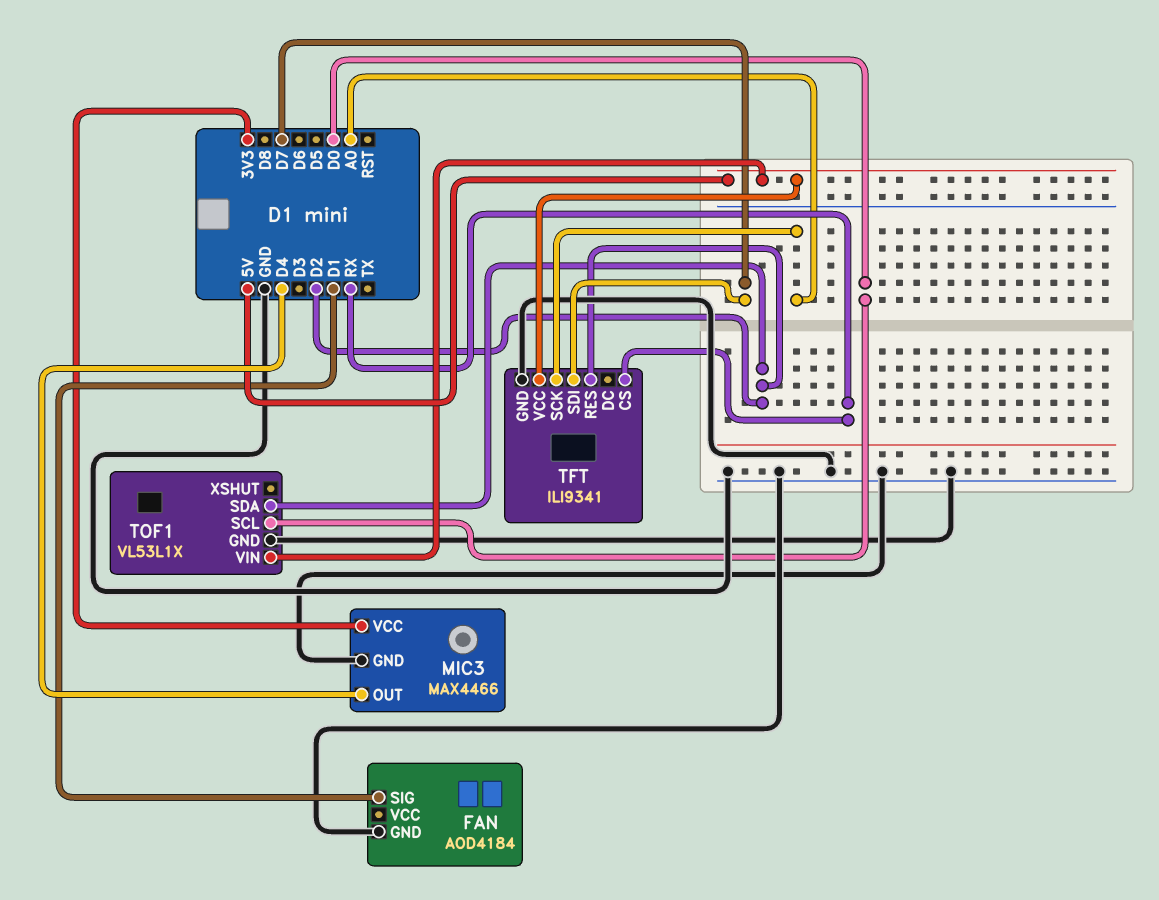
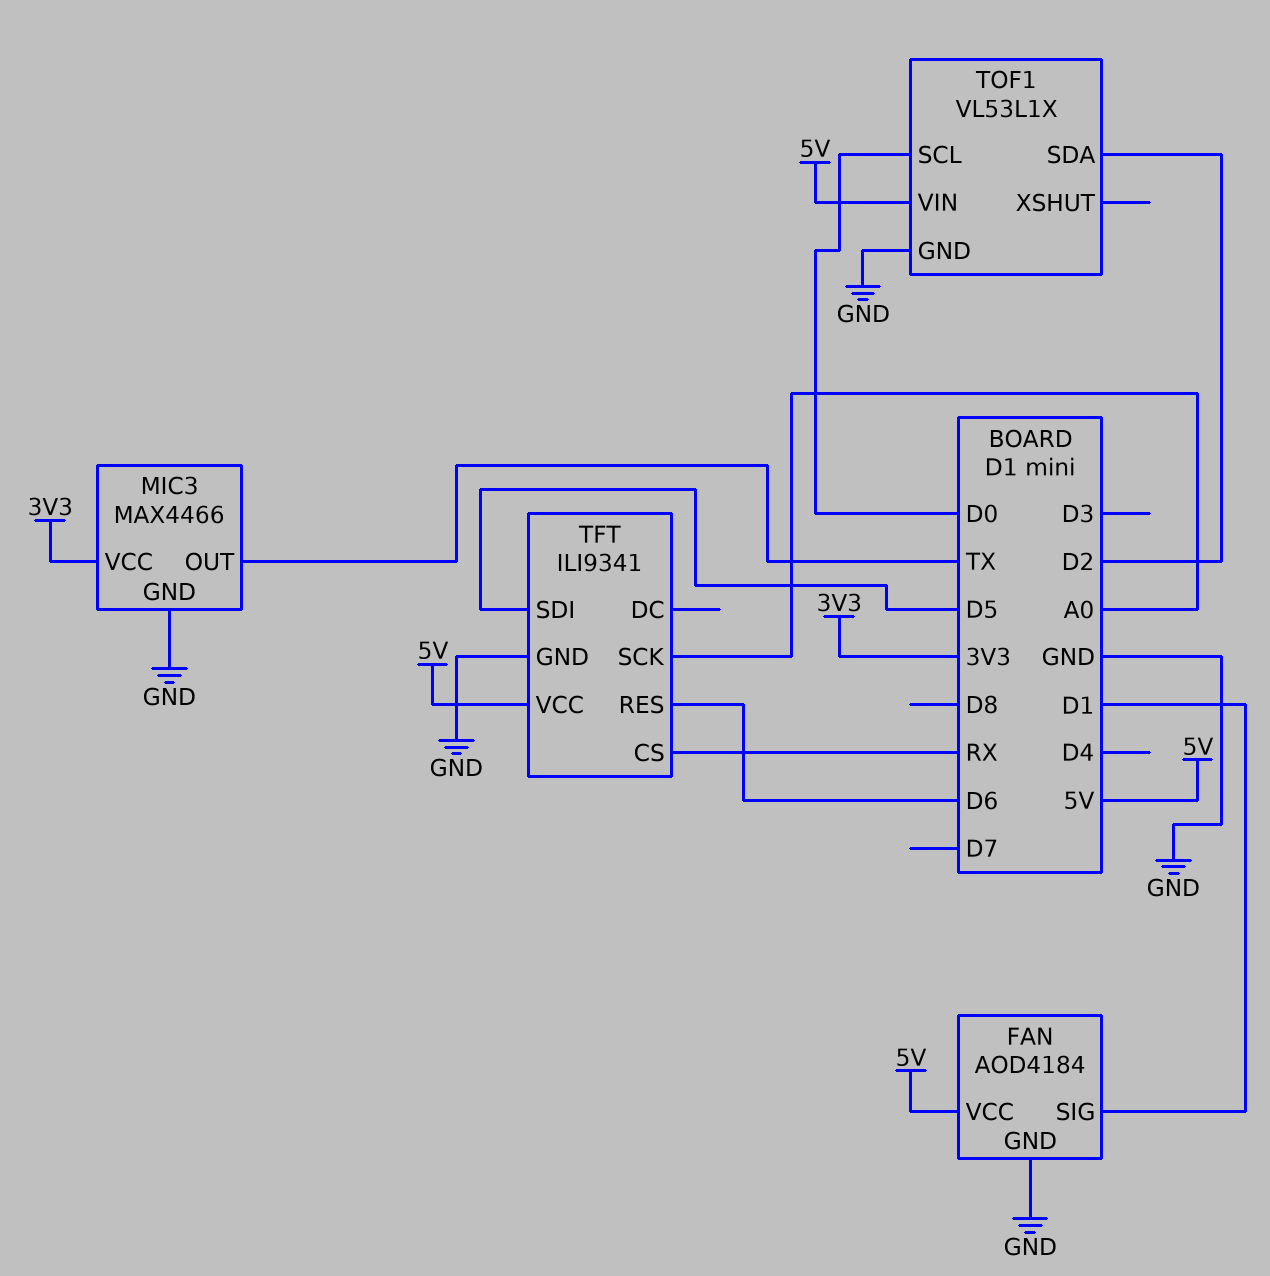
FAN pin VCC: none -> 5V
MIC3 pin OUT: D4 -> TX
TFT pin RES: D2 -> D6
TFT pin SDI: D7 -> D5

